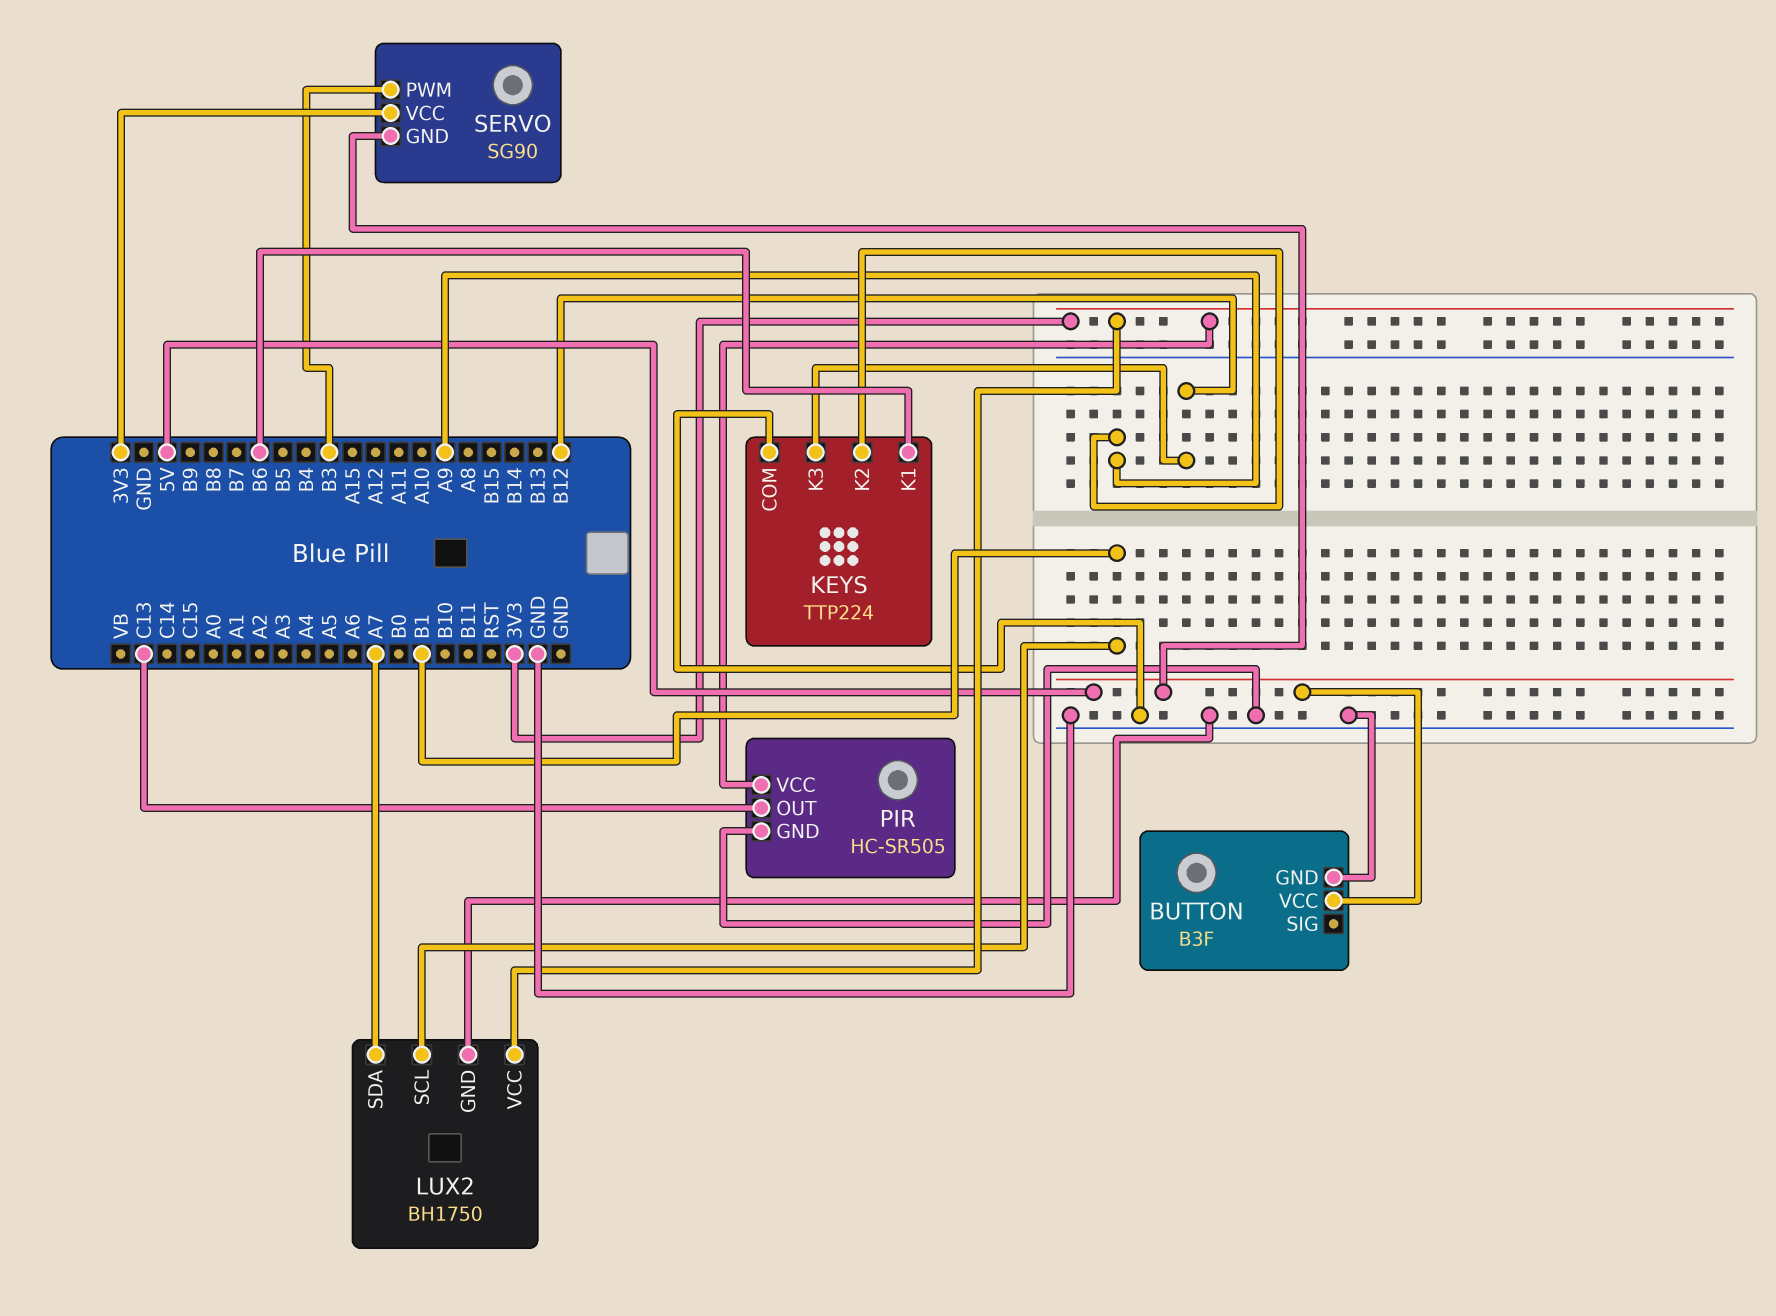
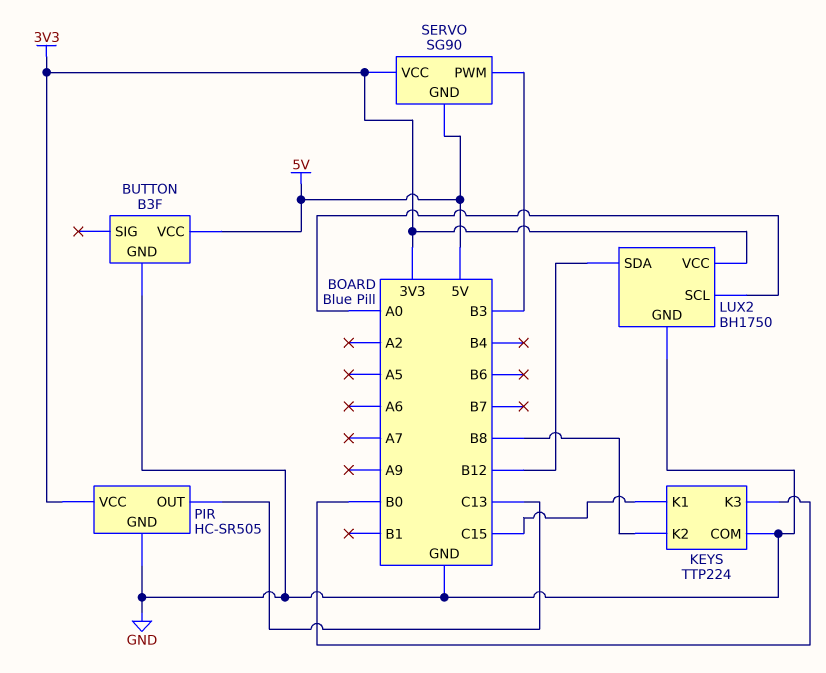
KEYS pin K1: B6 -> C15
KEYS pin K2: A9 -> B8
KEYS pin K3: B12 -> B0
LUX2 pin SCL: B1 -> A0
LUX2 pin SDA: A7 -> B12

